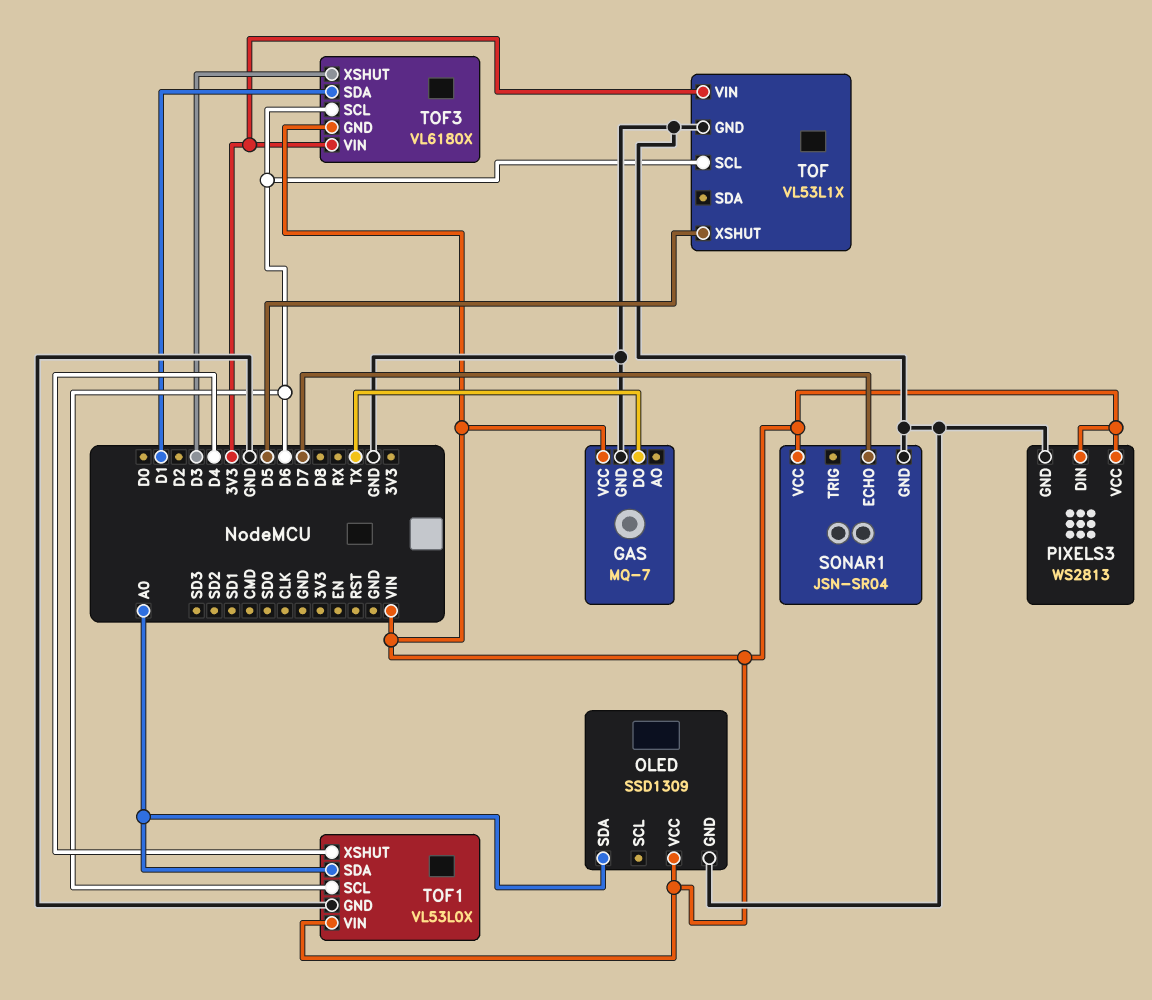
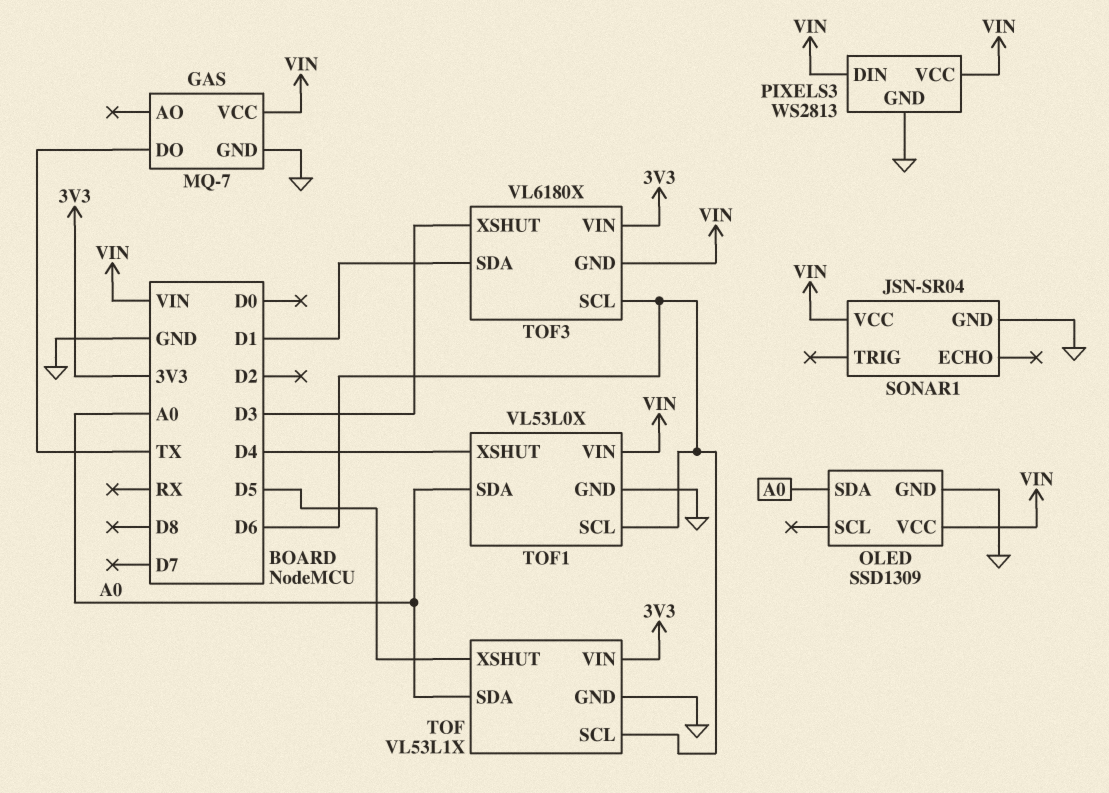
SONAR1 pin ECHO: D7 -> none
TOF pin SDA: none -> A0

